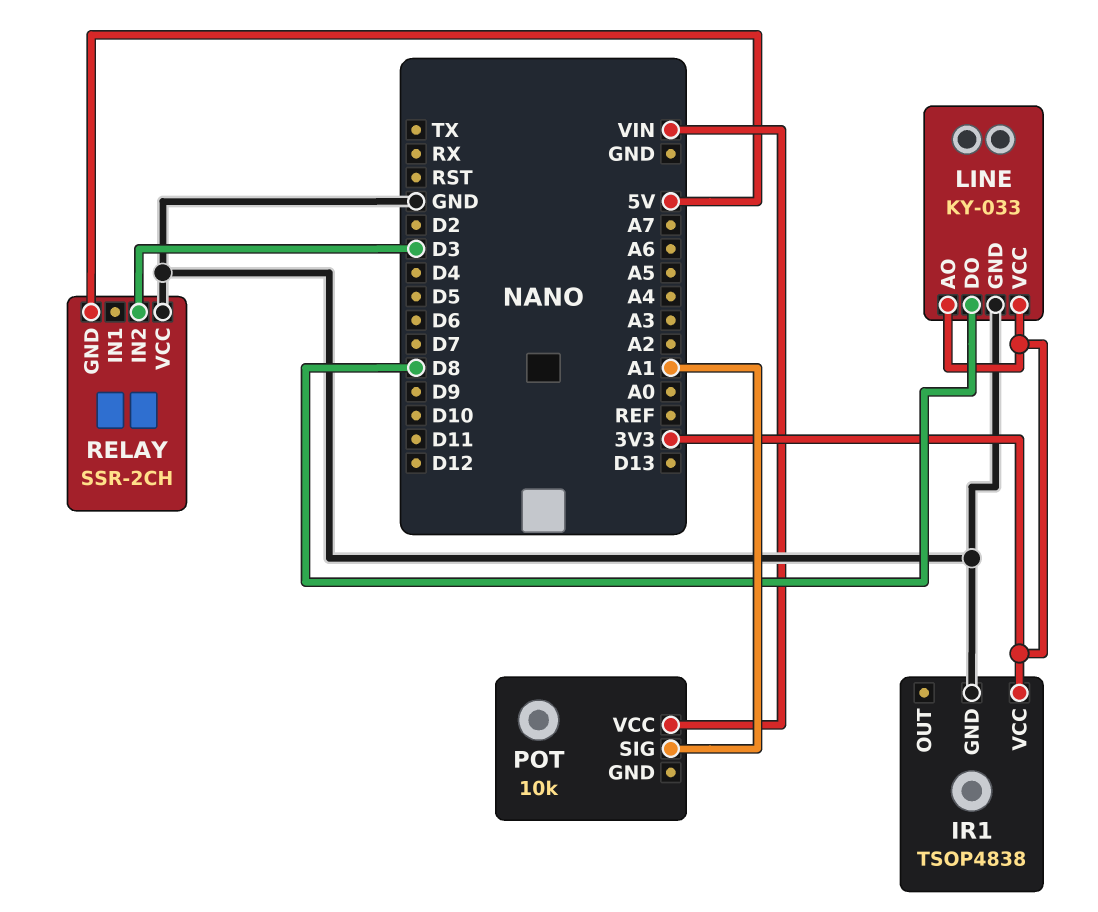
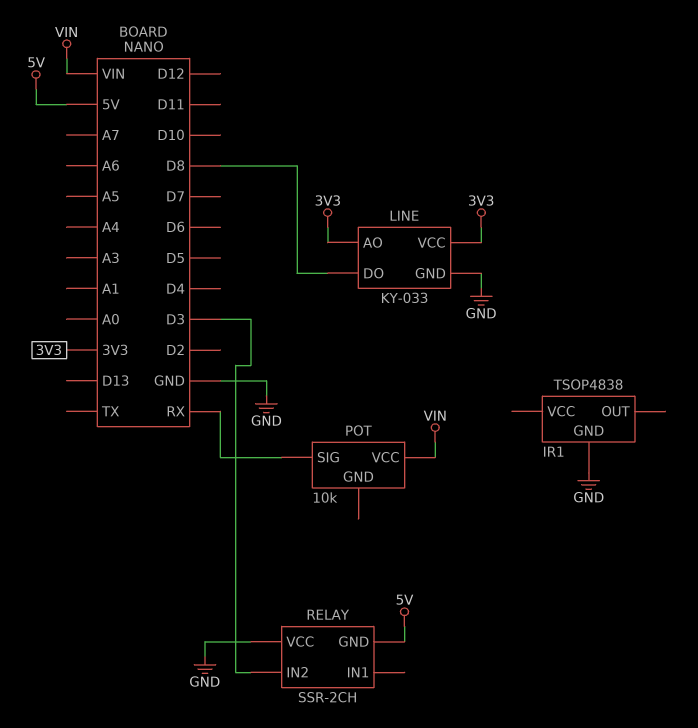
IR1 pin VCC: 3V3 -> none
POT pin SIG: A1 -> RX

